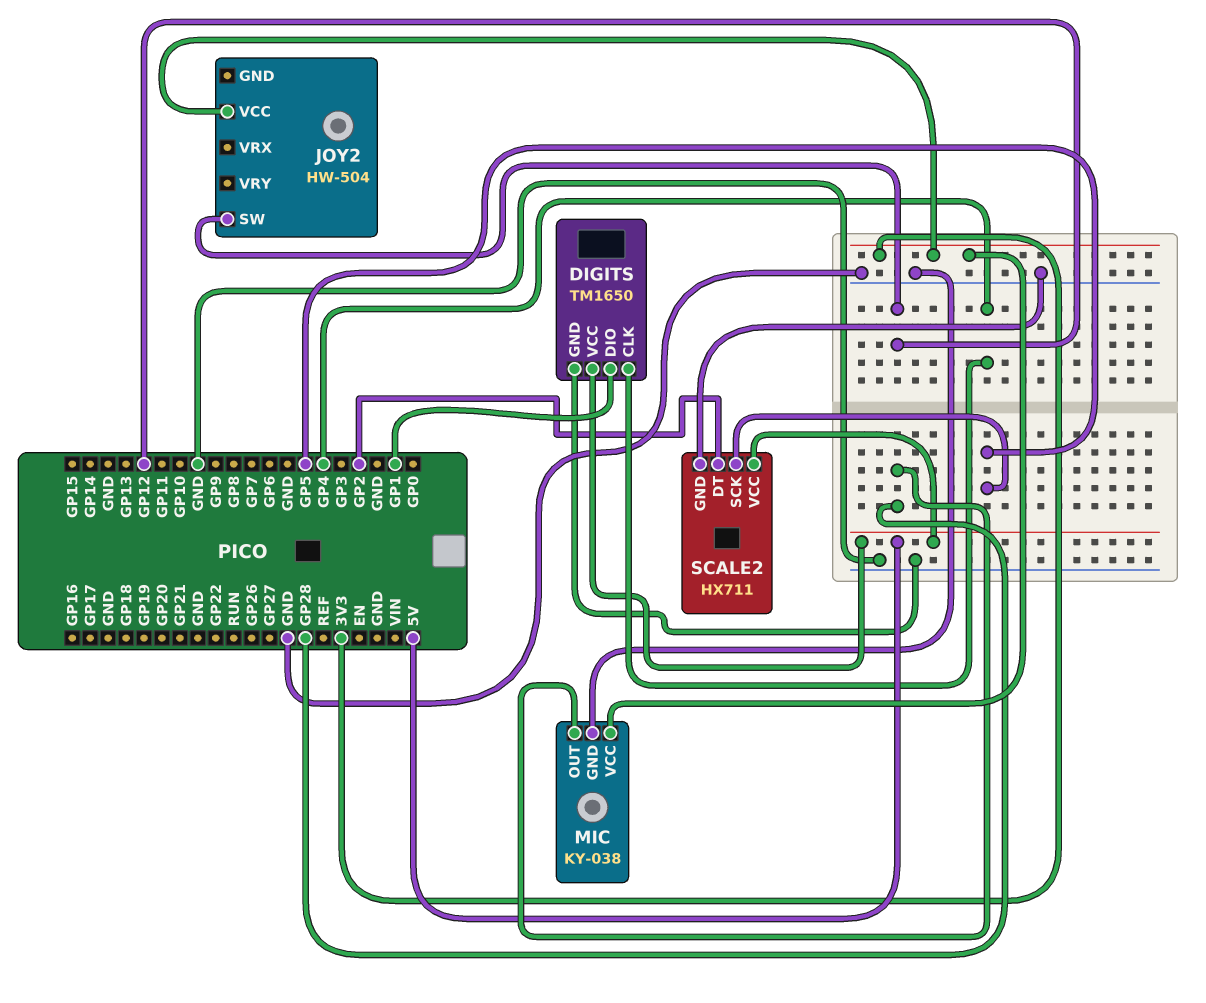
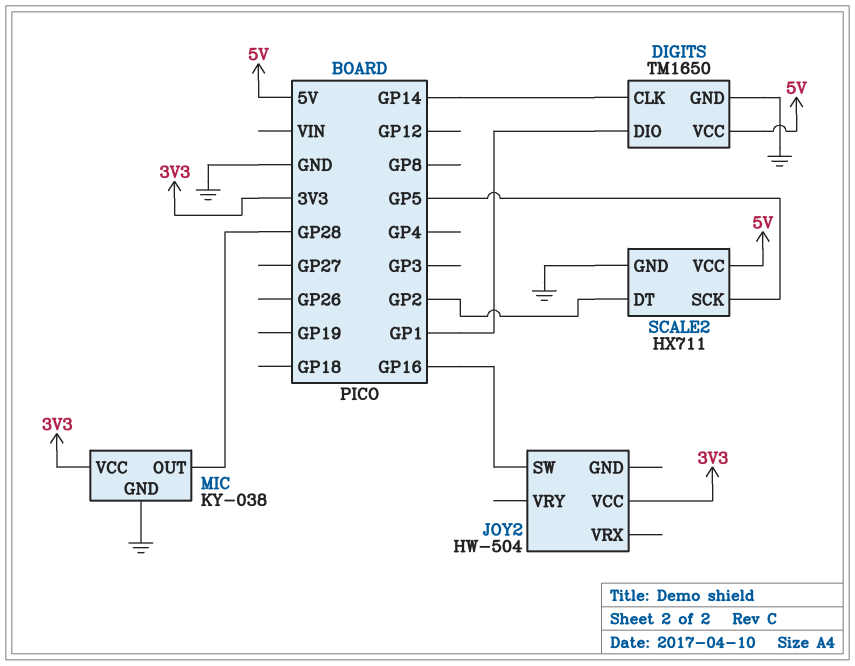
DIGITS pin CLK: GP4 -> GP14
JOY2 pin SW: GP12 -> GP16

